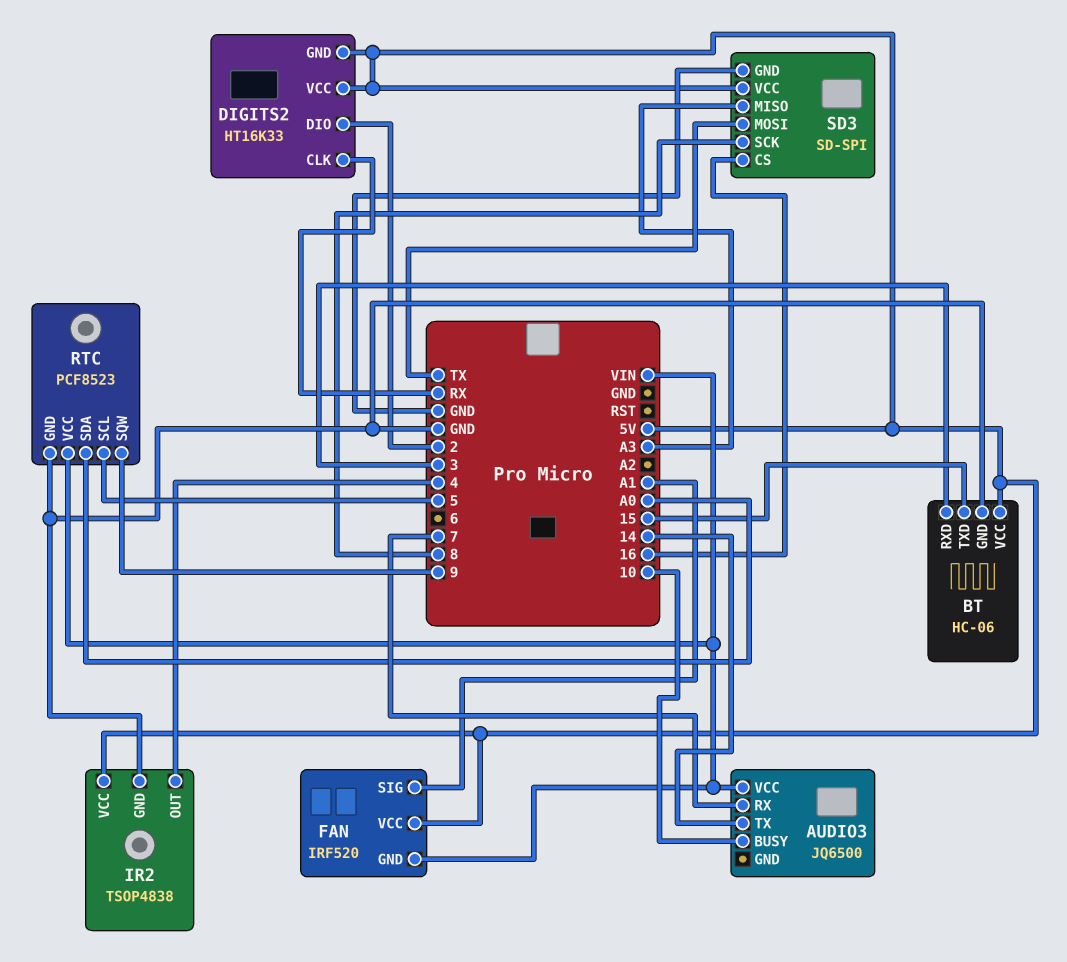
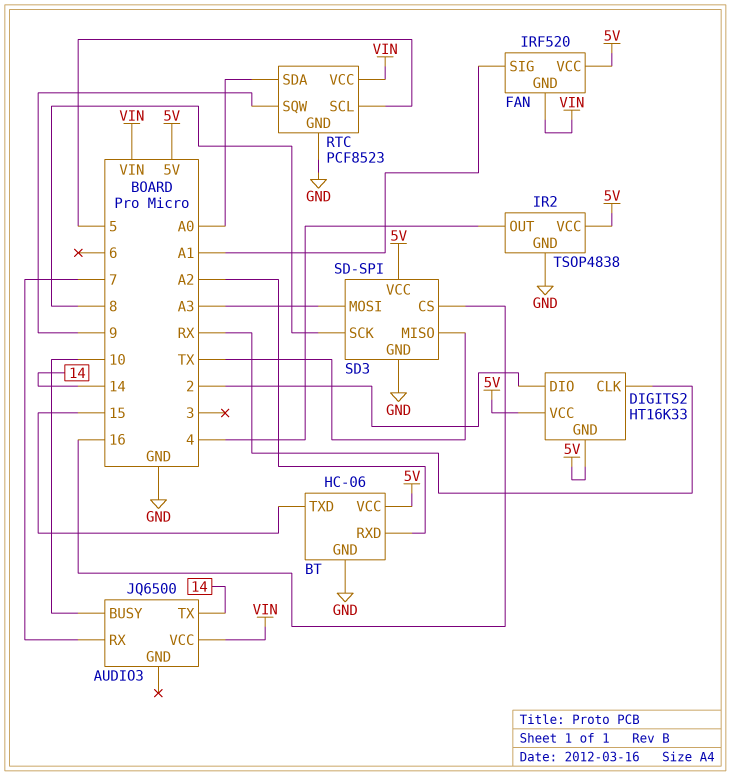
BT pin RXD: 3 -> A2
SD3 pin MISO: A3 -> TX
SD3 pin MOSI: TX -> A3

